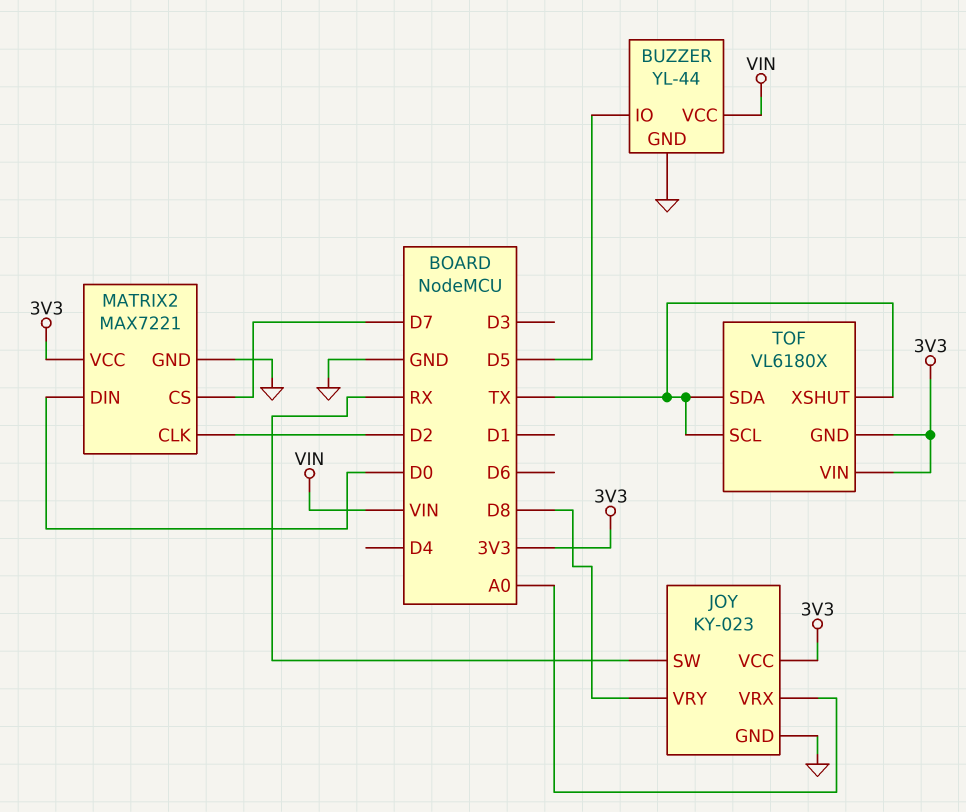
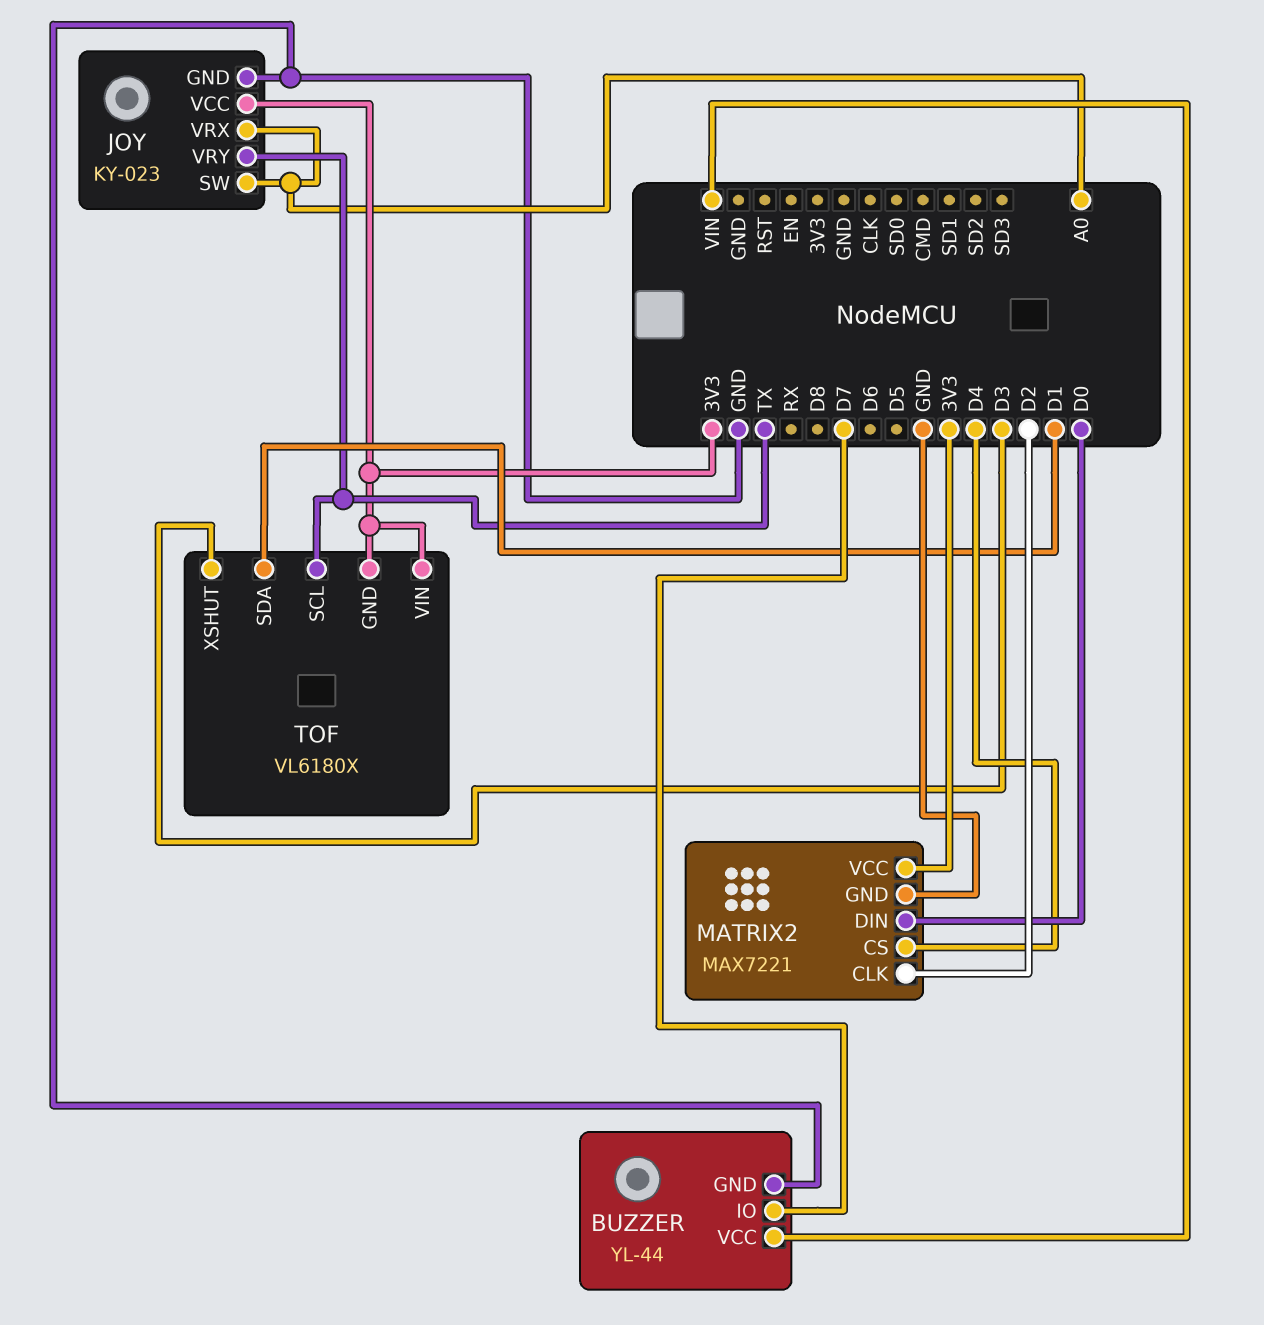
BUZZER pin IO: D5 -> D7
JOY pin SW: RX -> A0
JOY pin VRY: D8 -> TX
MATRIX2 pin CS: D7 -> D4
TOF pin SDA: TX -> D1
TOF pin XSHUT: TX -> D3

